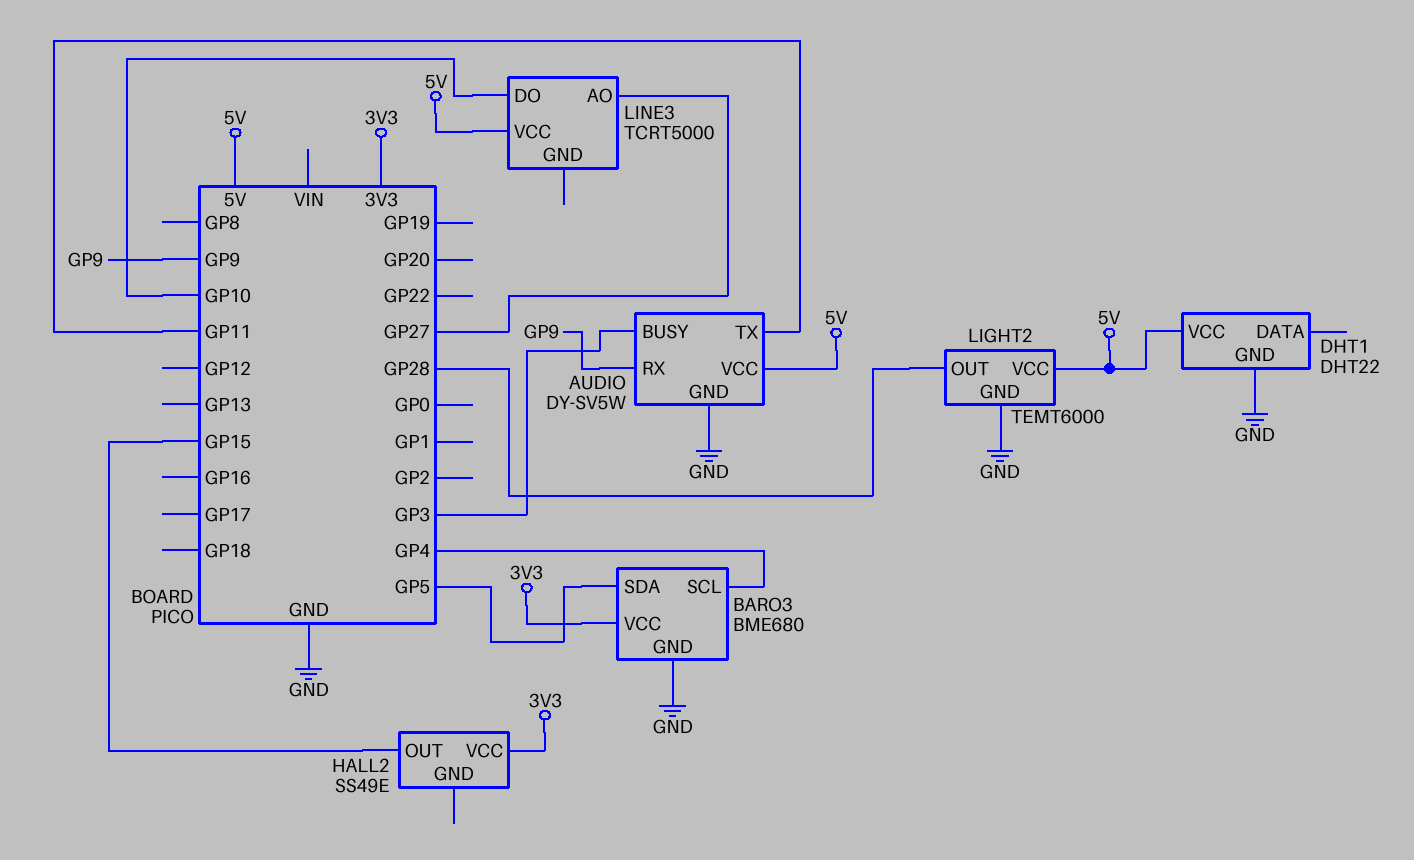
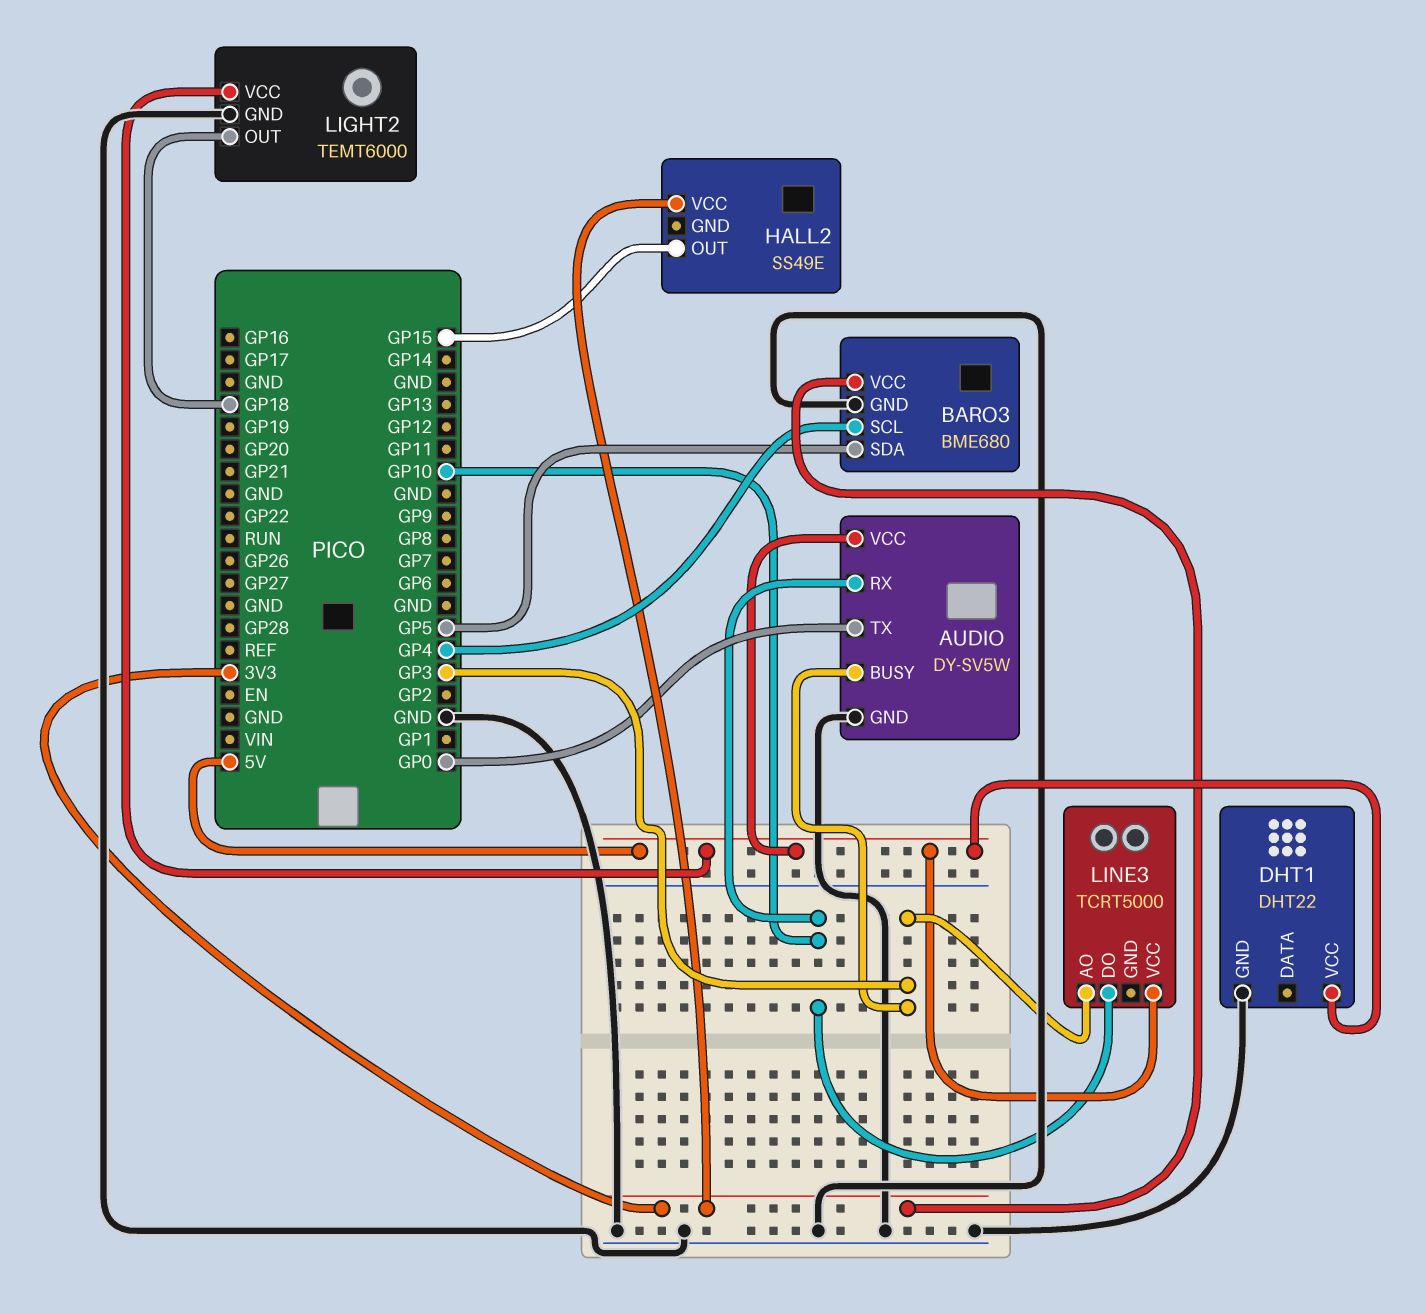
AUDIO pin RX: GP9 -> GP10
AUDIO pin TX: GP11 -> GP0
LIGHT2 pin OUT: GP28 -> GP18
LINE3 pin AO: GP27 -> GP3

